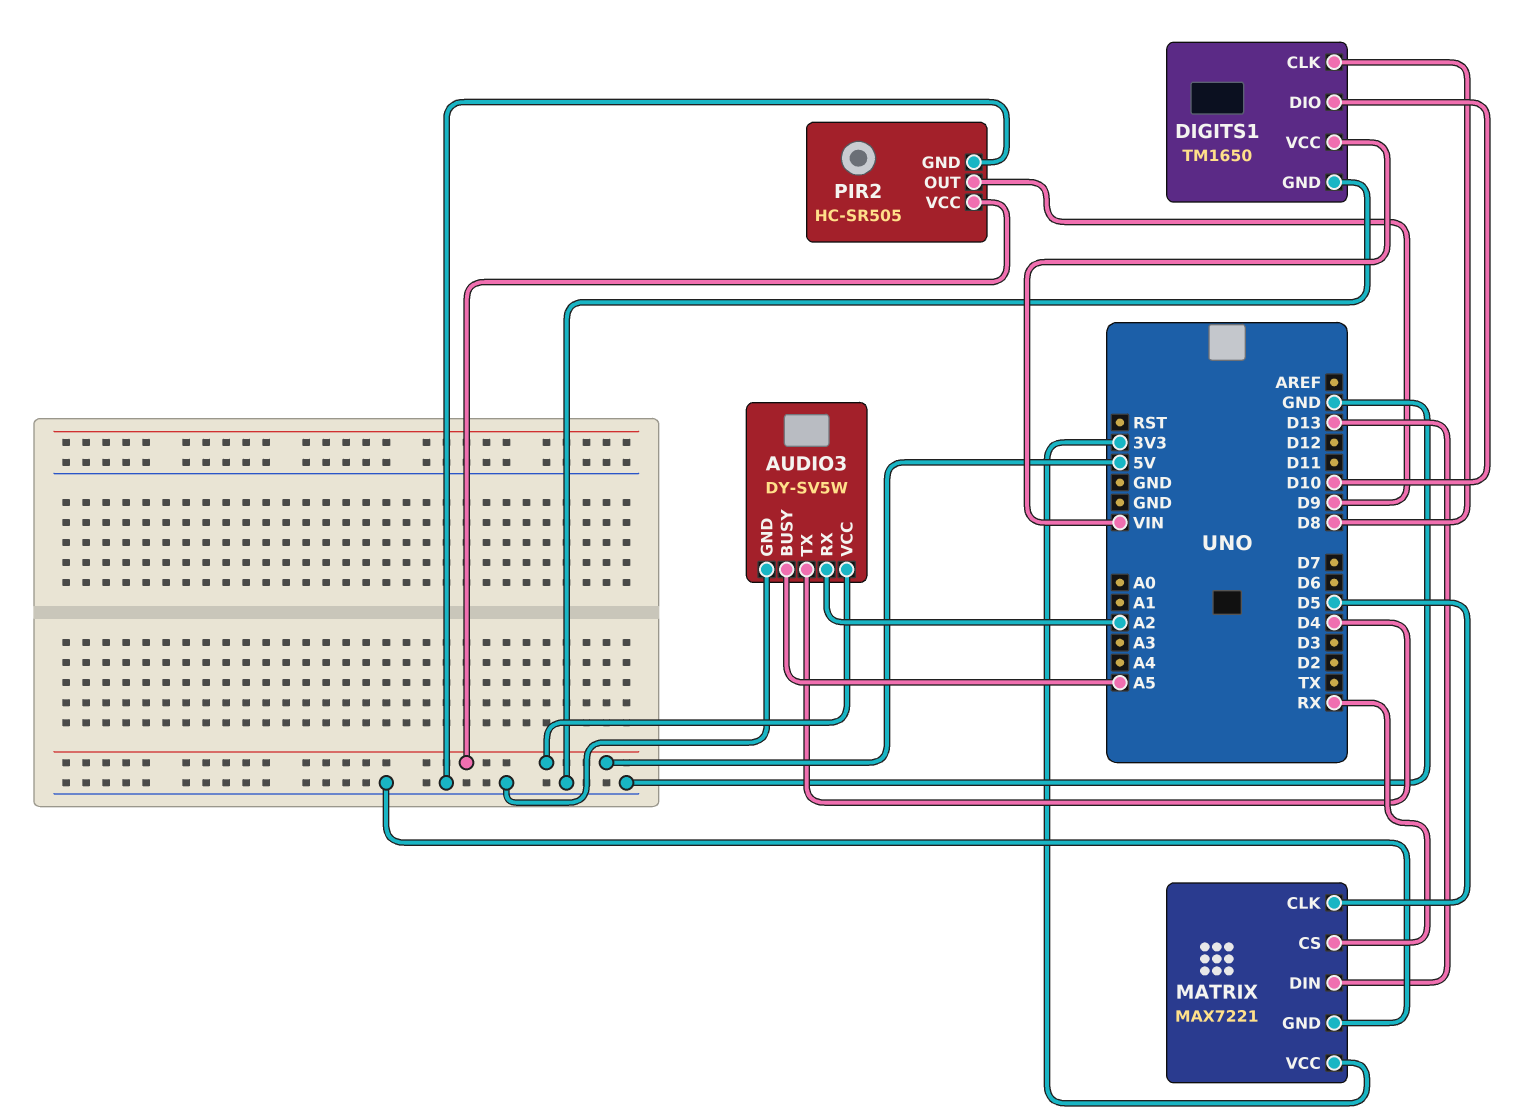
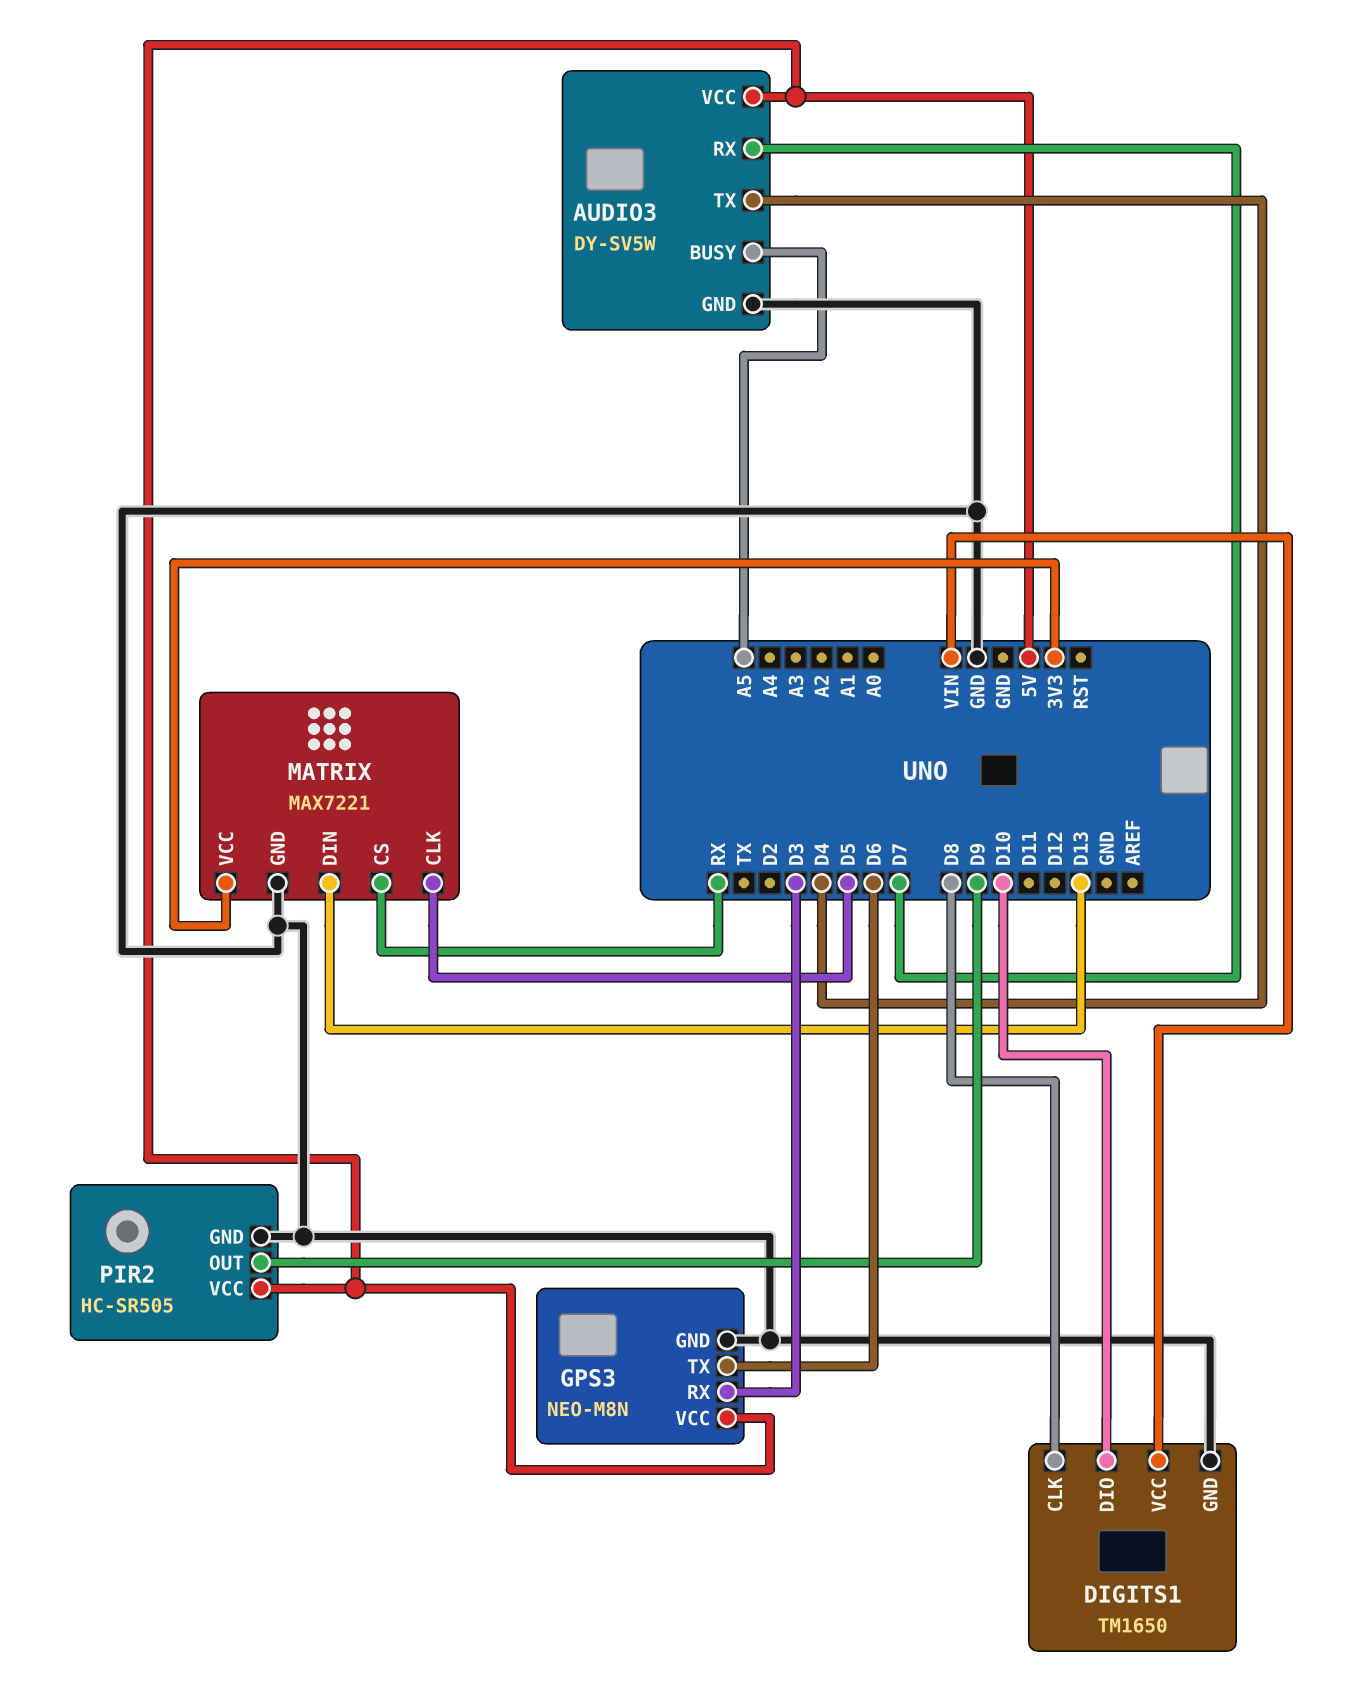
AUDIO3 pin RX: A2 -> D7
GPS3: none -> NEO-M8N
GPS3 pin GND: none -> GND
GPS3 pin RX: none -> D3
GPS3 pin TX: none -> D6
GPS3 pin VCC: none -> 5V

